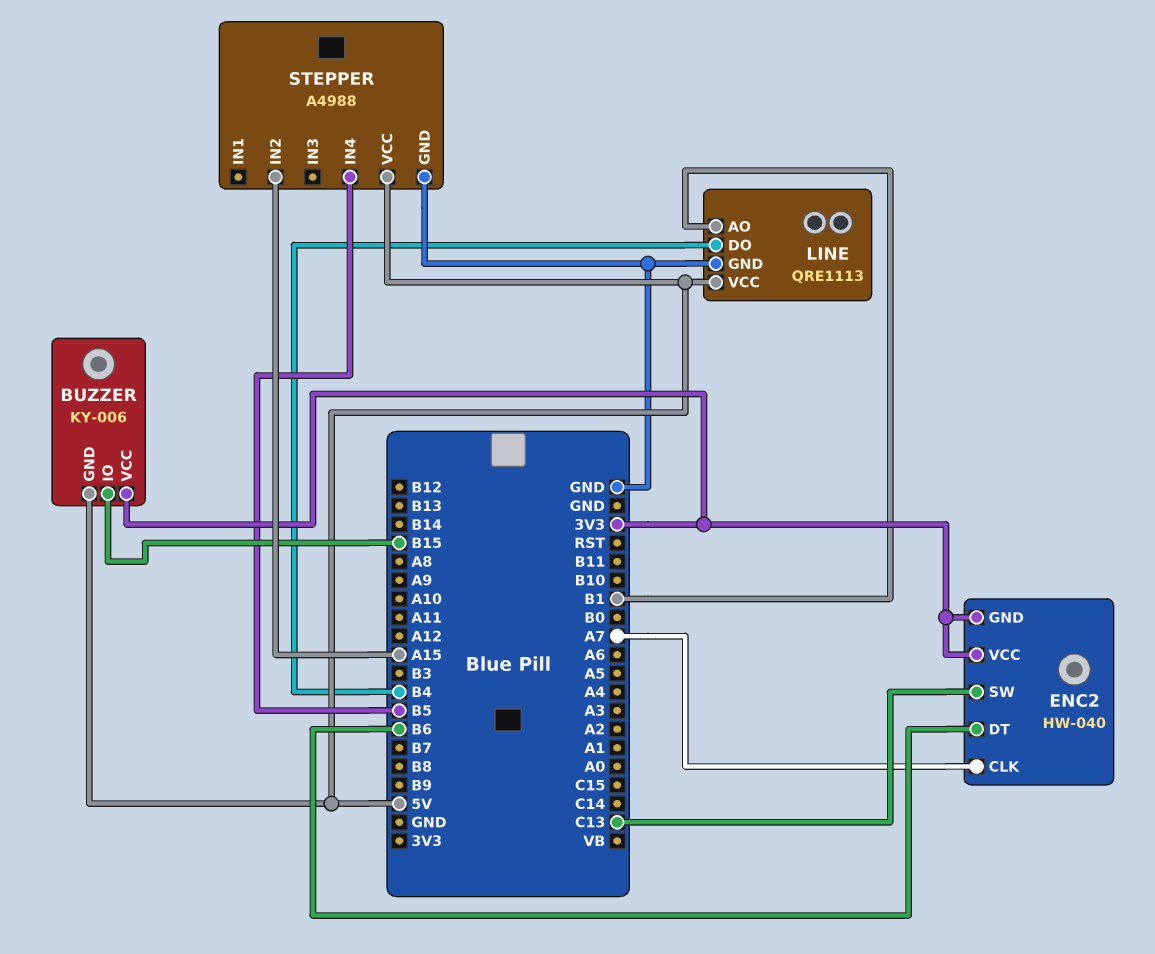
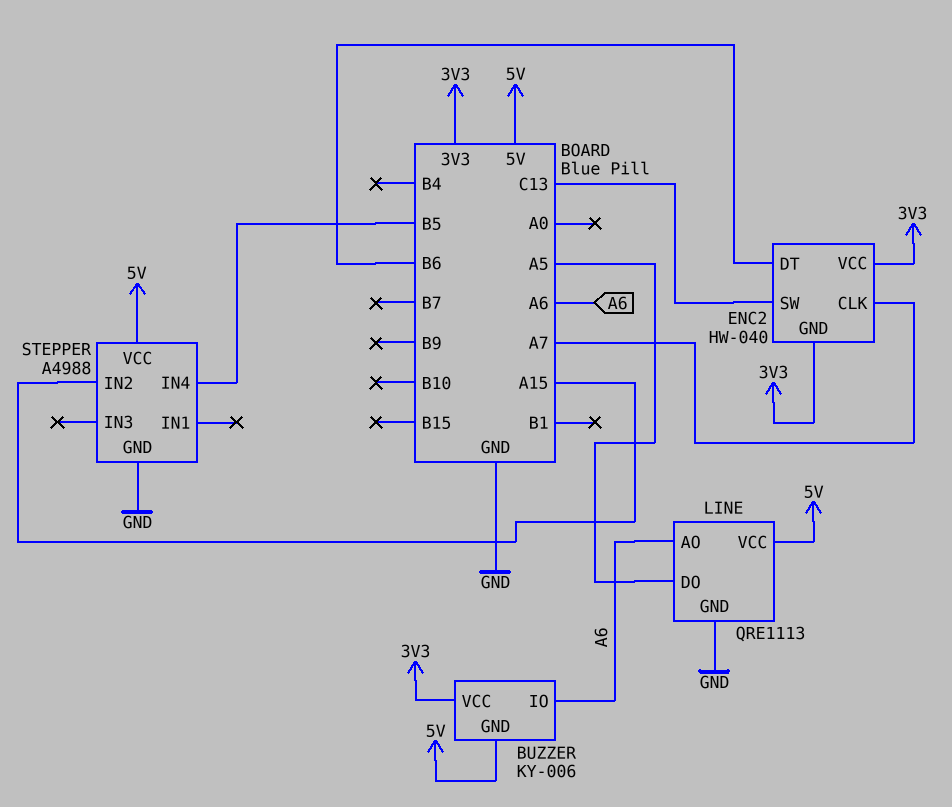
BUZZER pin IO: B15 -> A6
LINE pin AO: B1 -> A6
LINE pin DO: B4 -> A5

